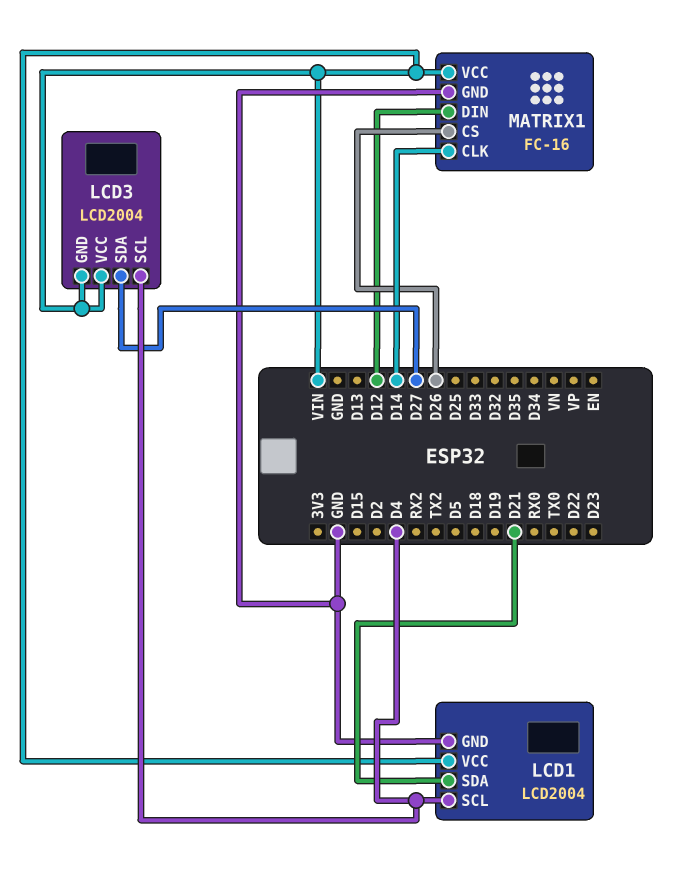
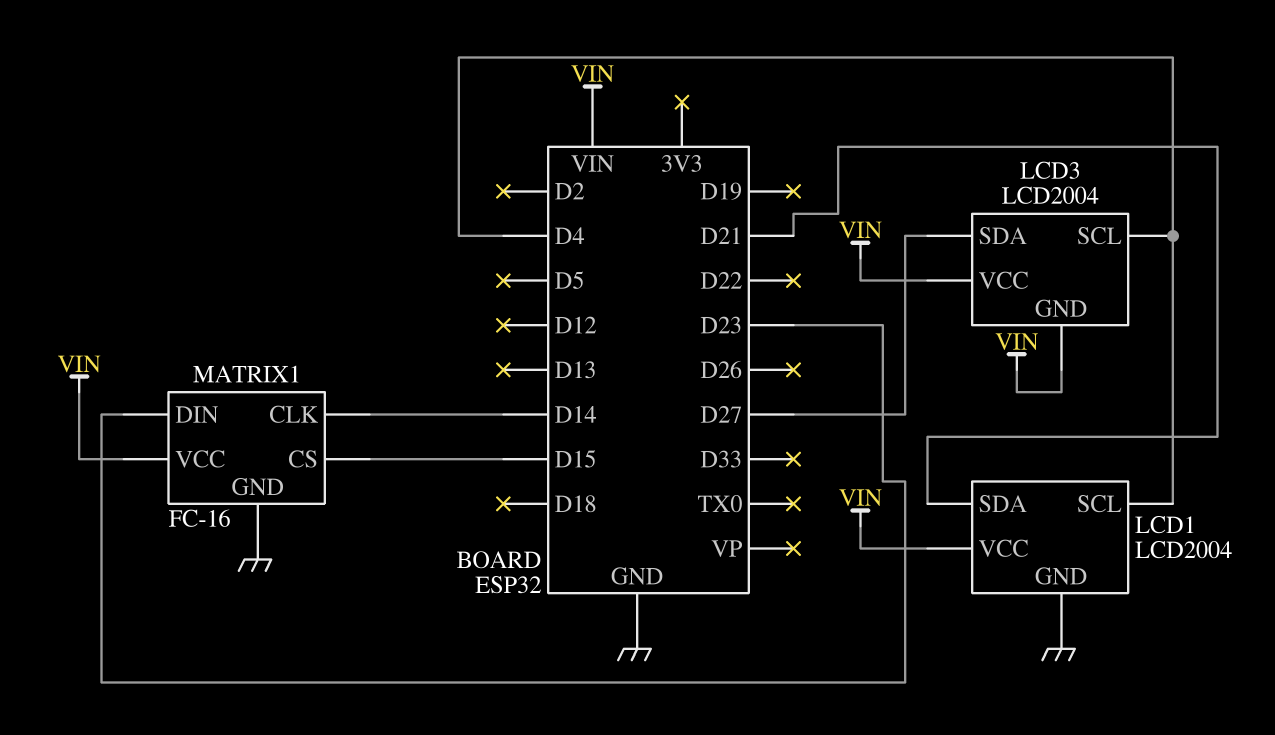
MATRIX1 pin CS: D26 -> D15
MATRIX1 pin DIN: D12 -> D23

